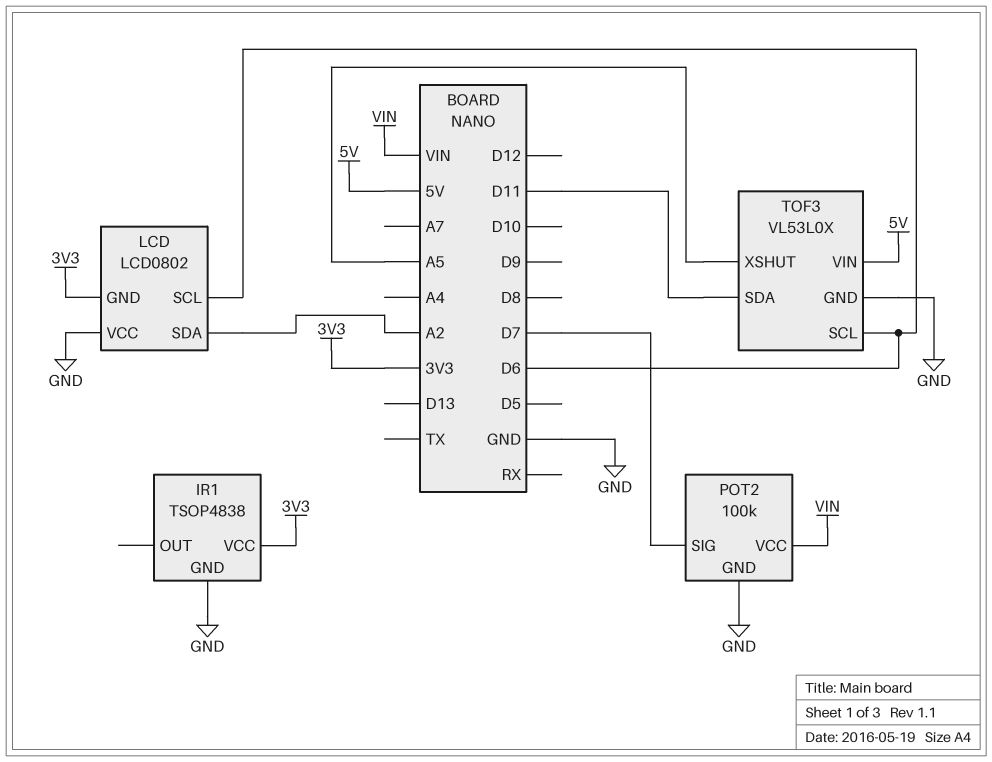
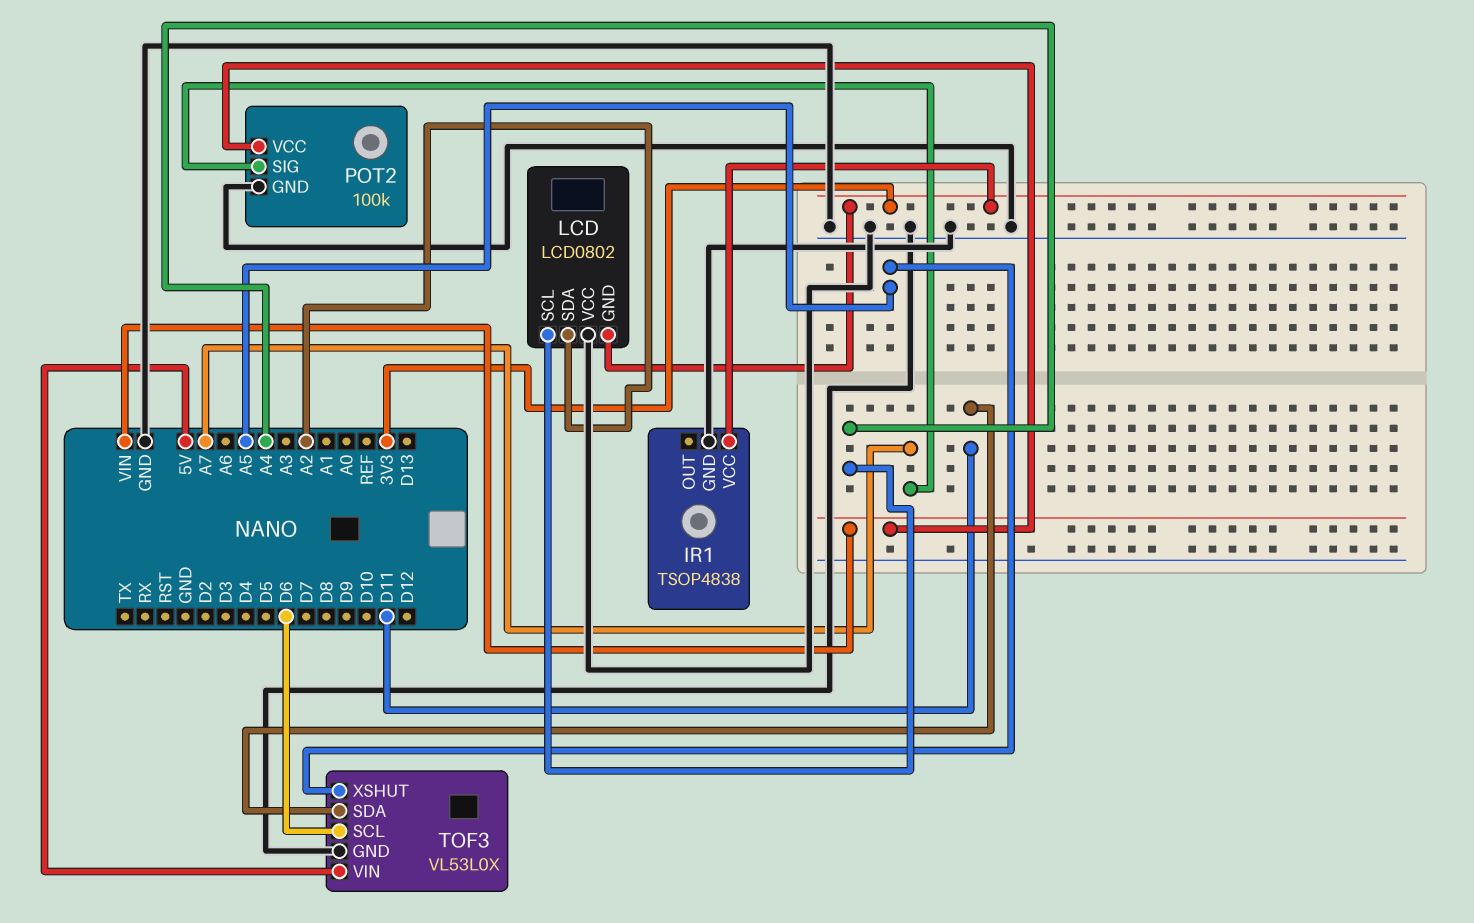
LCD pin SCL: D6 -> A4
POT2 pin SIG: D7 -> A7

